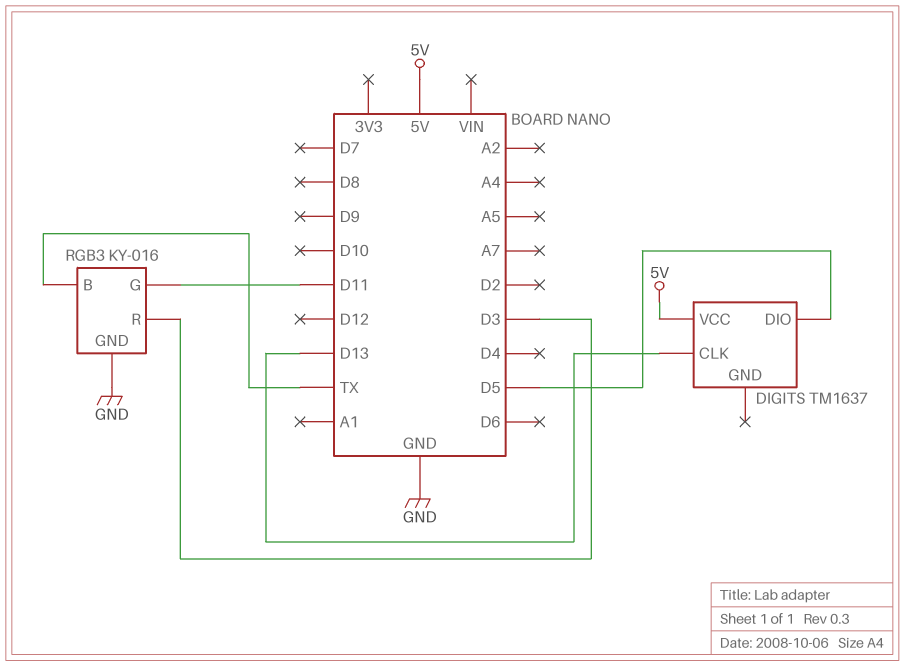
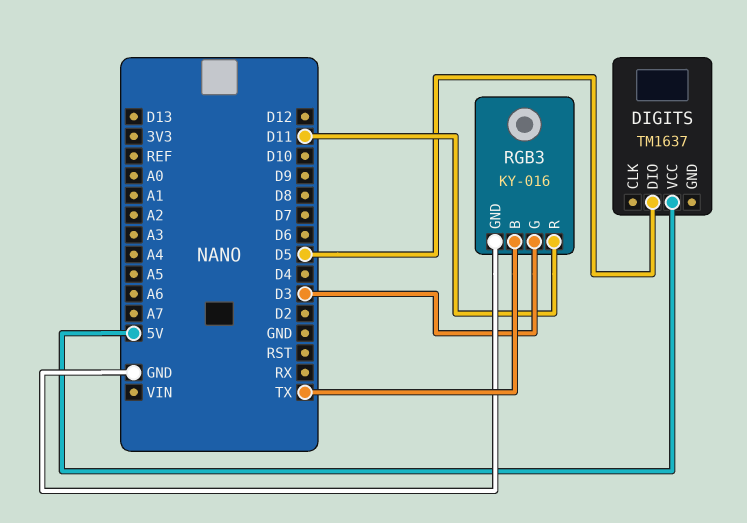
DIGITS pin CLK: D13 -> none
RGB3 pin G: D11 -> D3
RGB3 pin R: D3 -> D11

